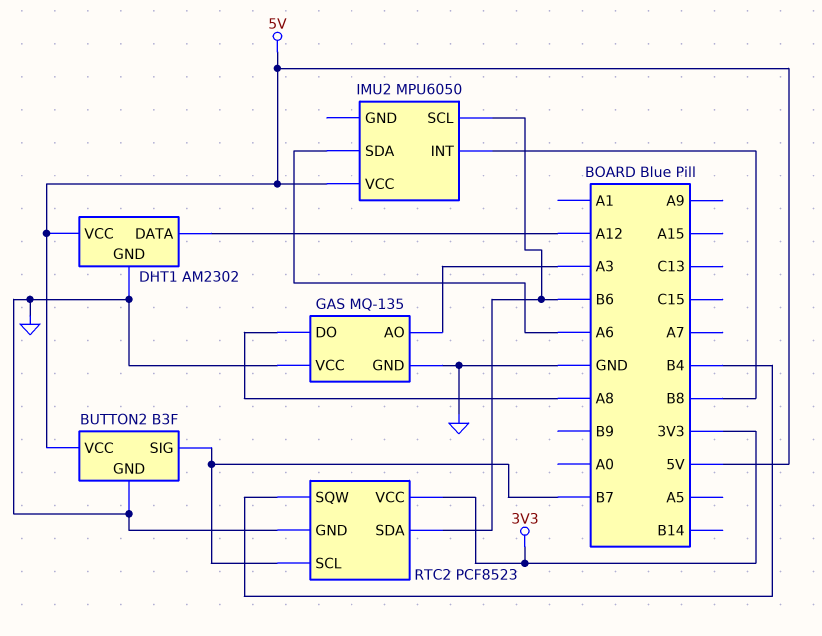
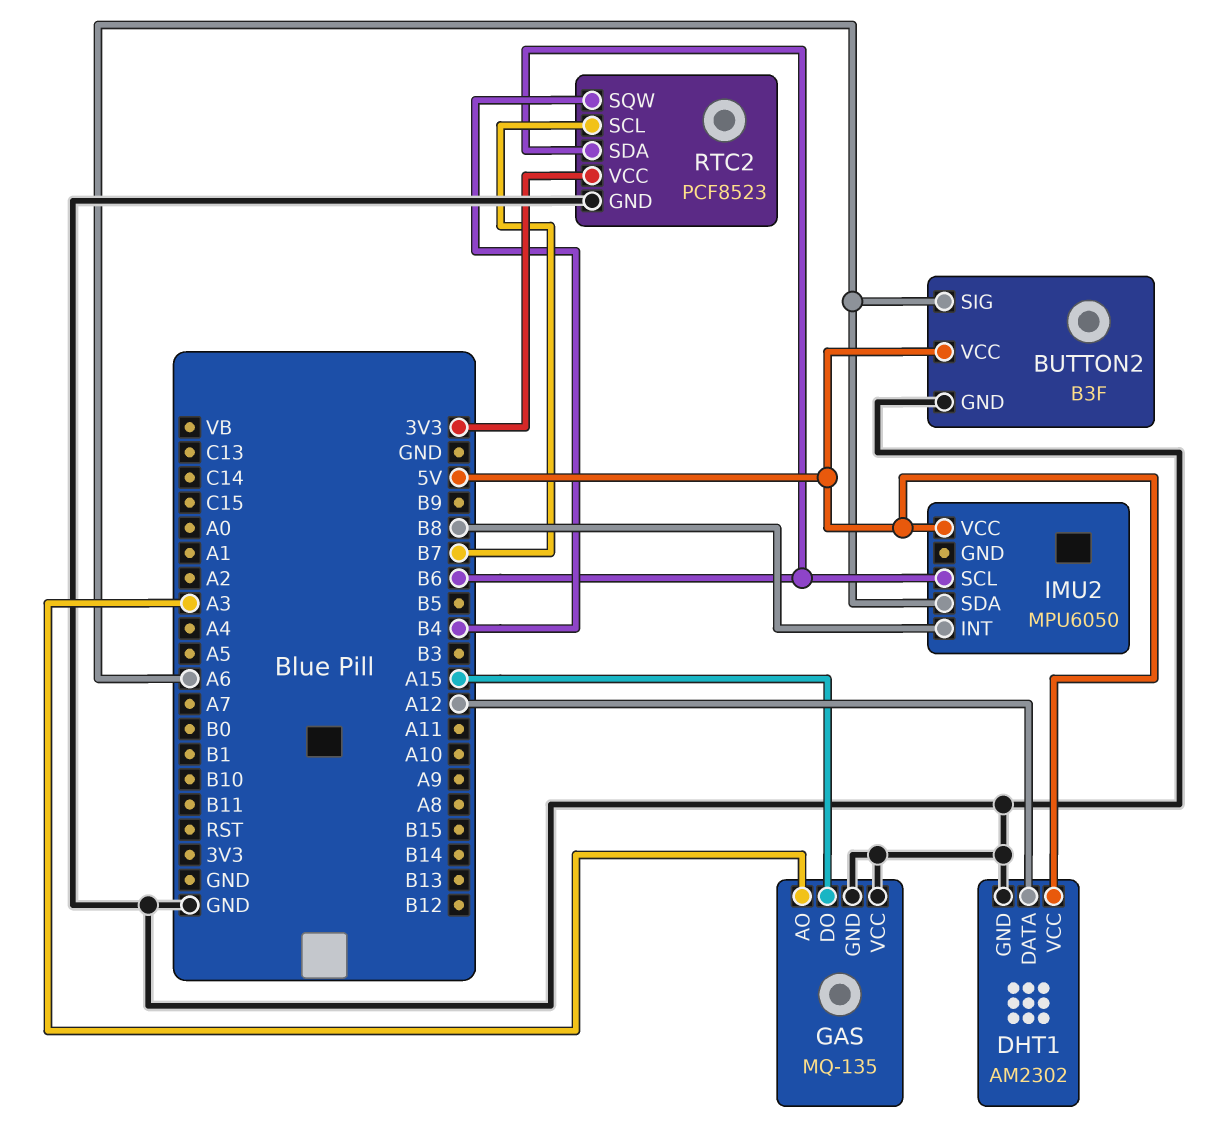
BUTTON2 pin SIG: B7 -> A6
GAS pin DO: A8 -> A15

